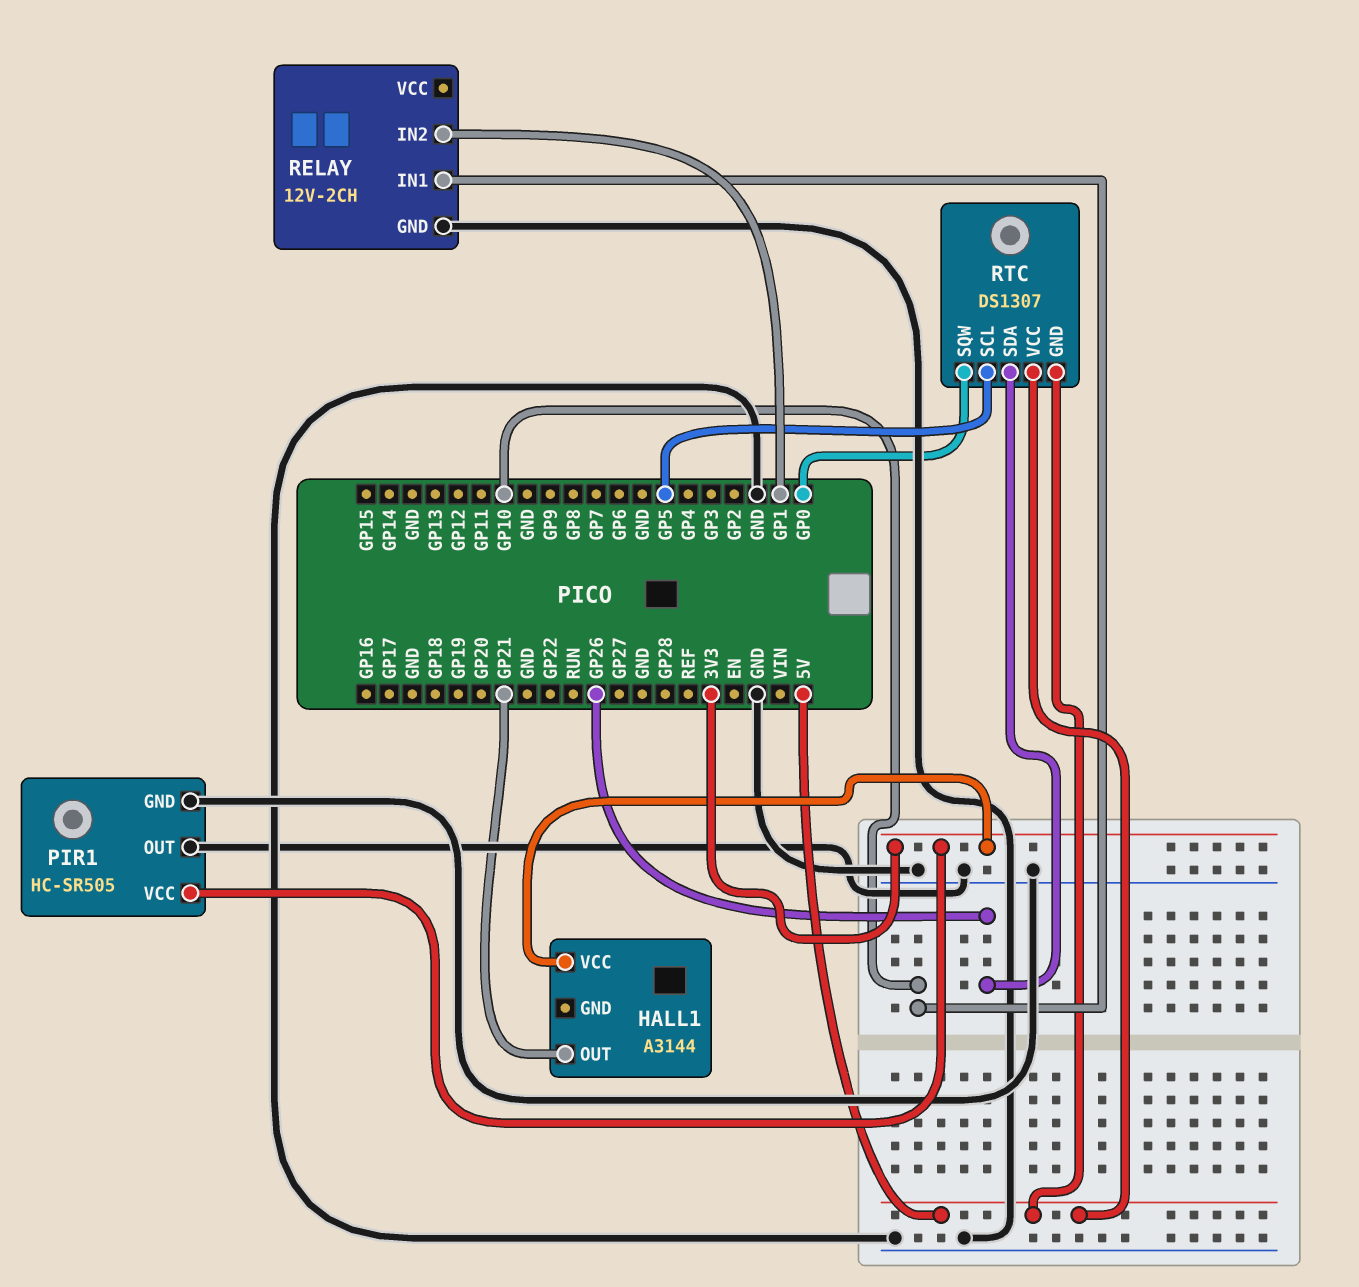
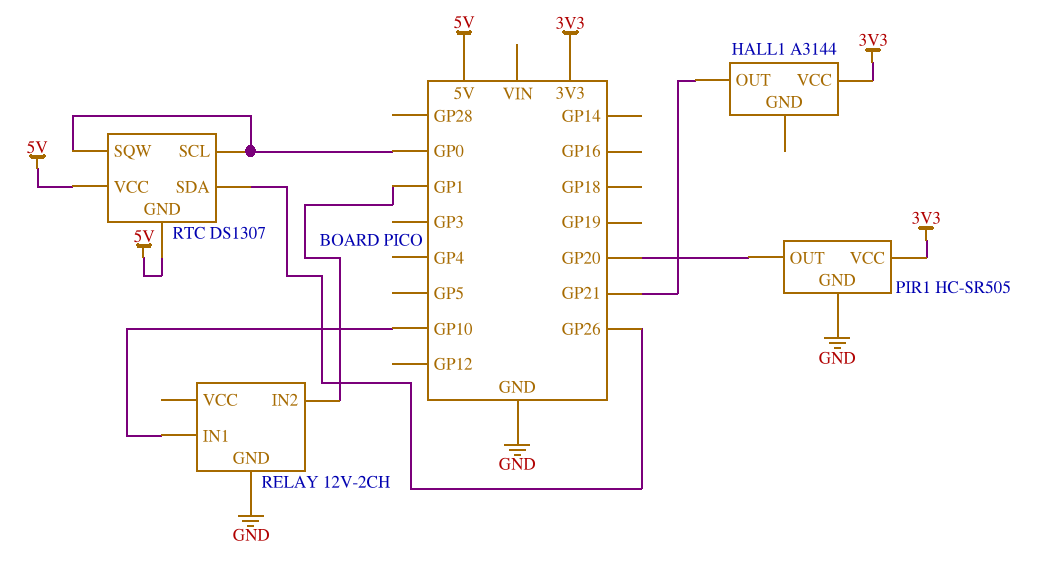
PIR1 pin OUT: GND -> GP20
RTC pin SCL: GP5 -> GP0

